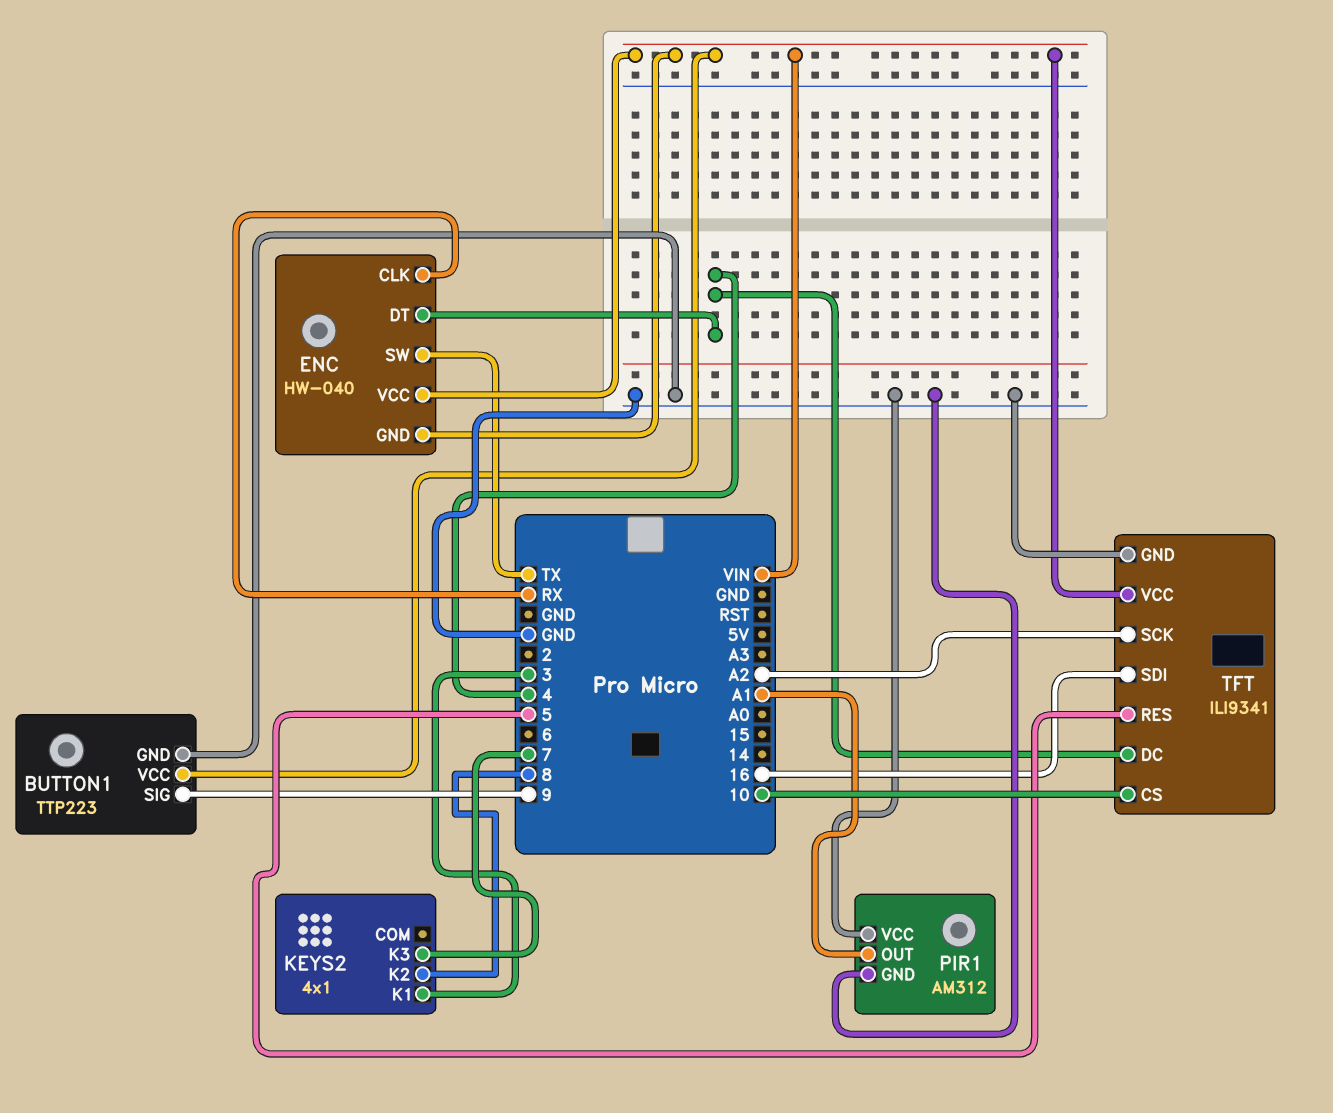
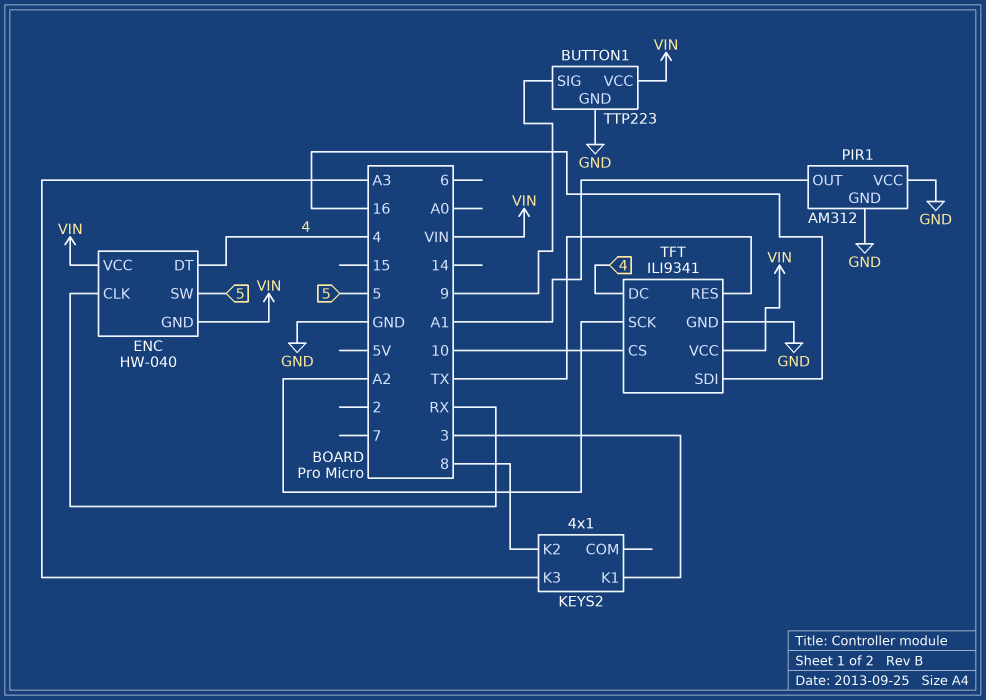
ENC pin SW: TX -> 5
KEYS2 pin K3: 7 -> A3
TFT pin RES: 5 -> TX

